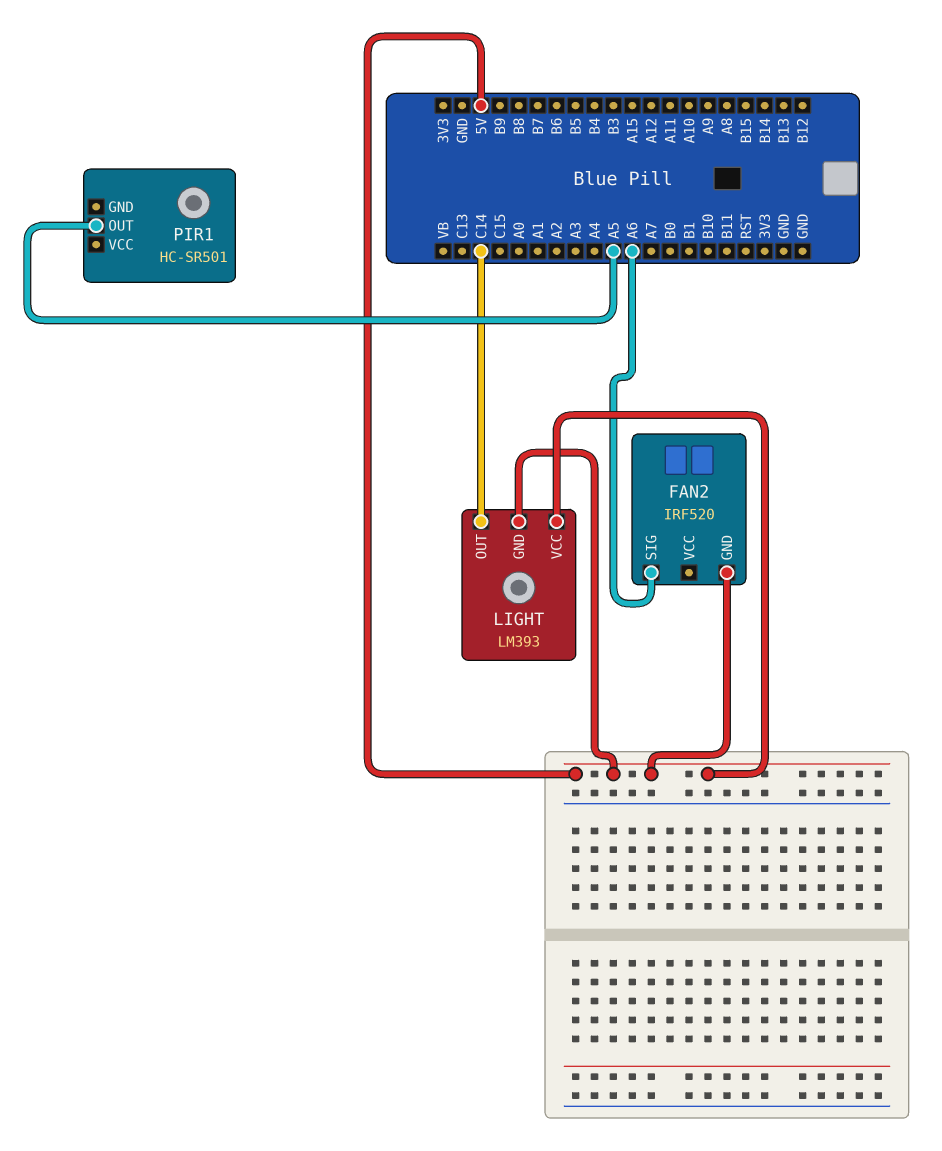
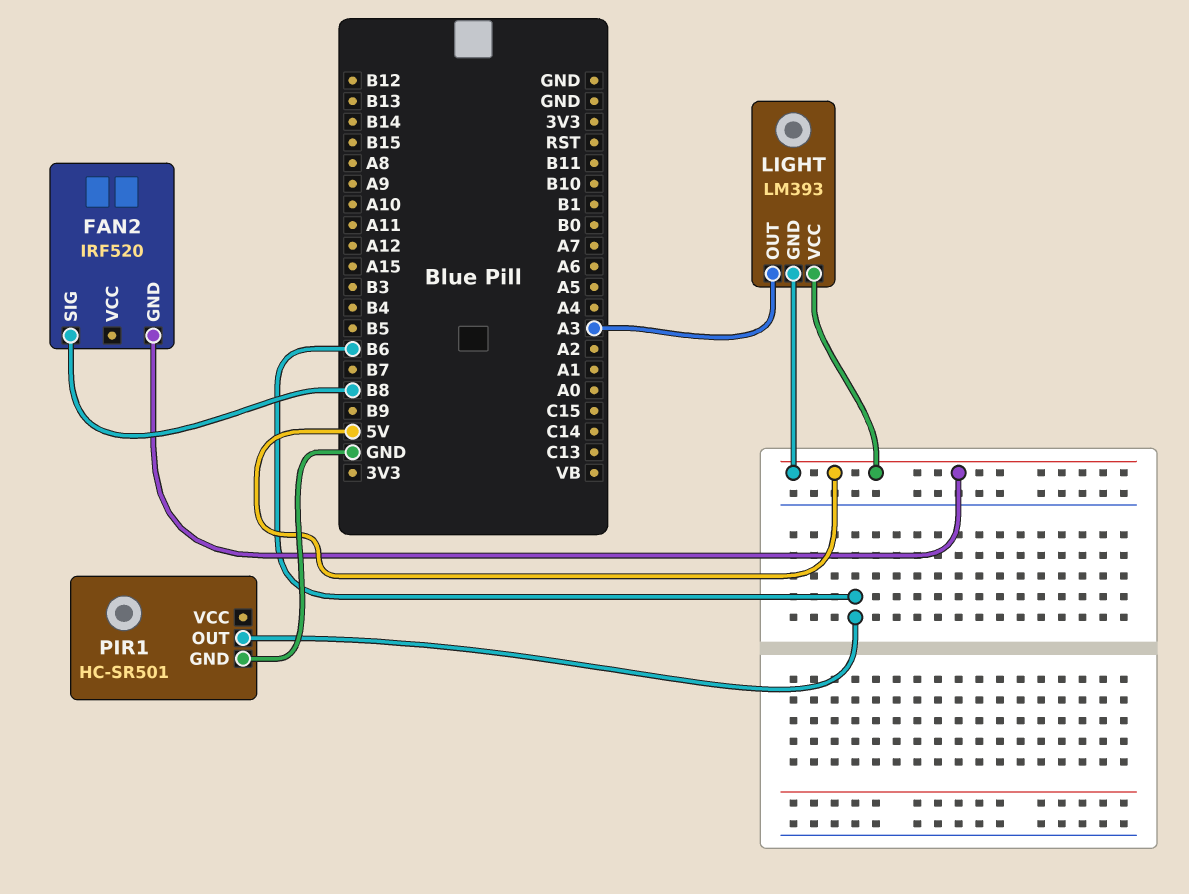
FAN2 pin SIG: A6 -> B8
LIGHT pin OUT: C14 -> A3
PIR1 pin GND: none -> GND
PIR1 pin OUT: A5 -> B6

